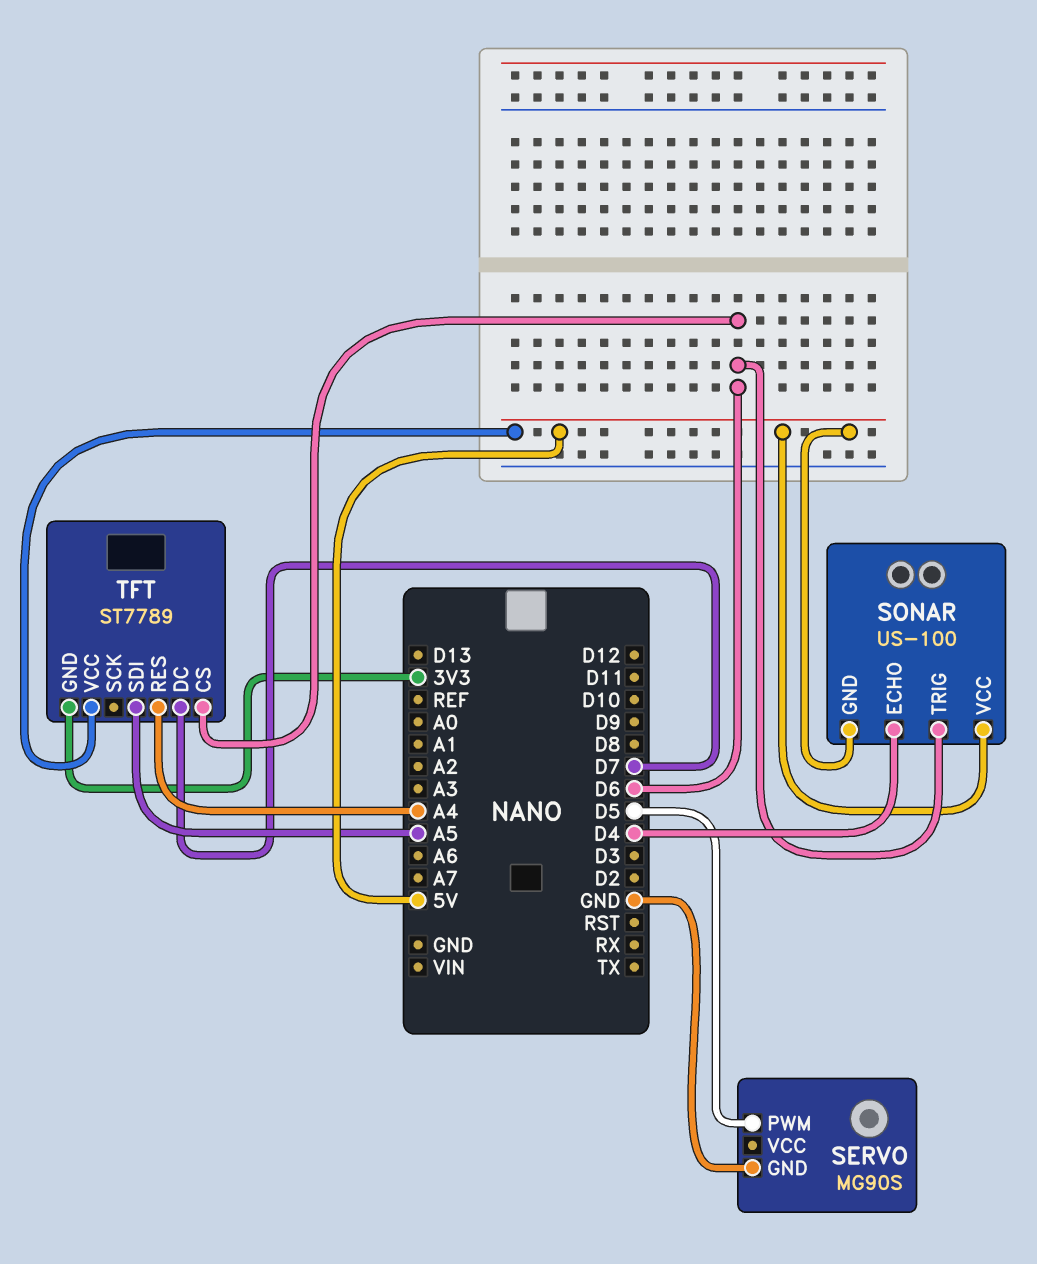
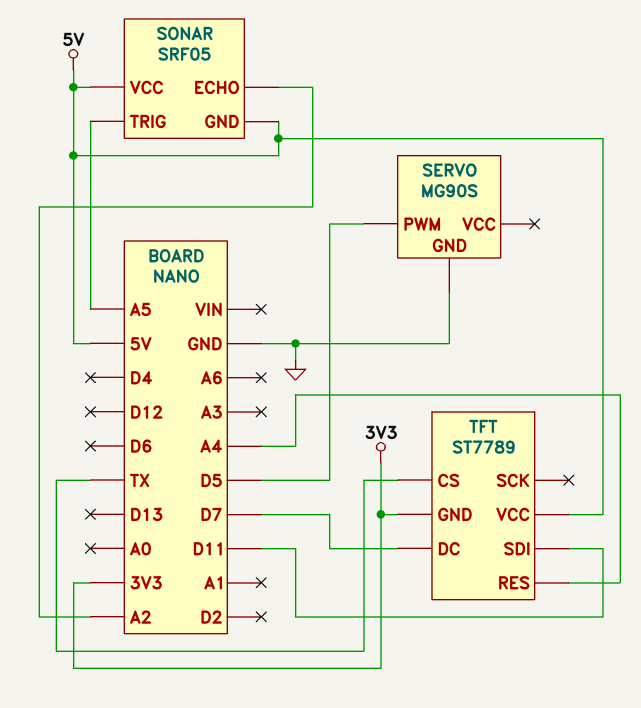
SONAR: US-100 -> SRF05
SONAR pin ECHO: D4 -> A2
SONAR pin TRIG: D6 -> A5
TFT pin CS: D6 -> TX
TFT pin SDI: A5 -> D11

